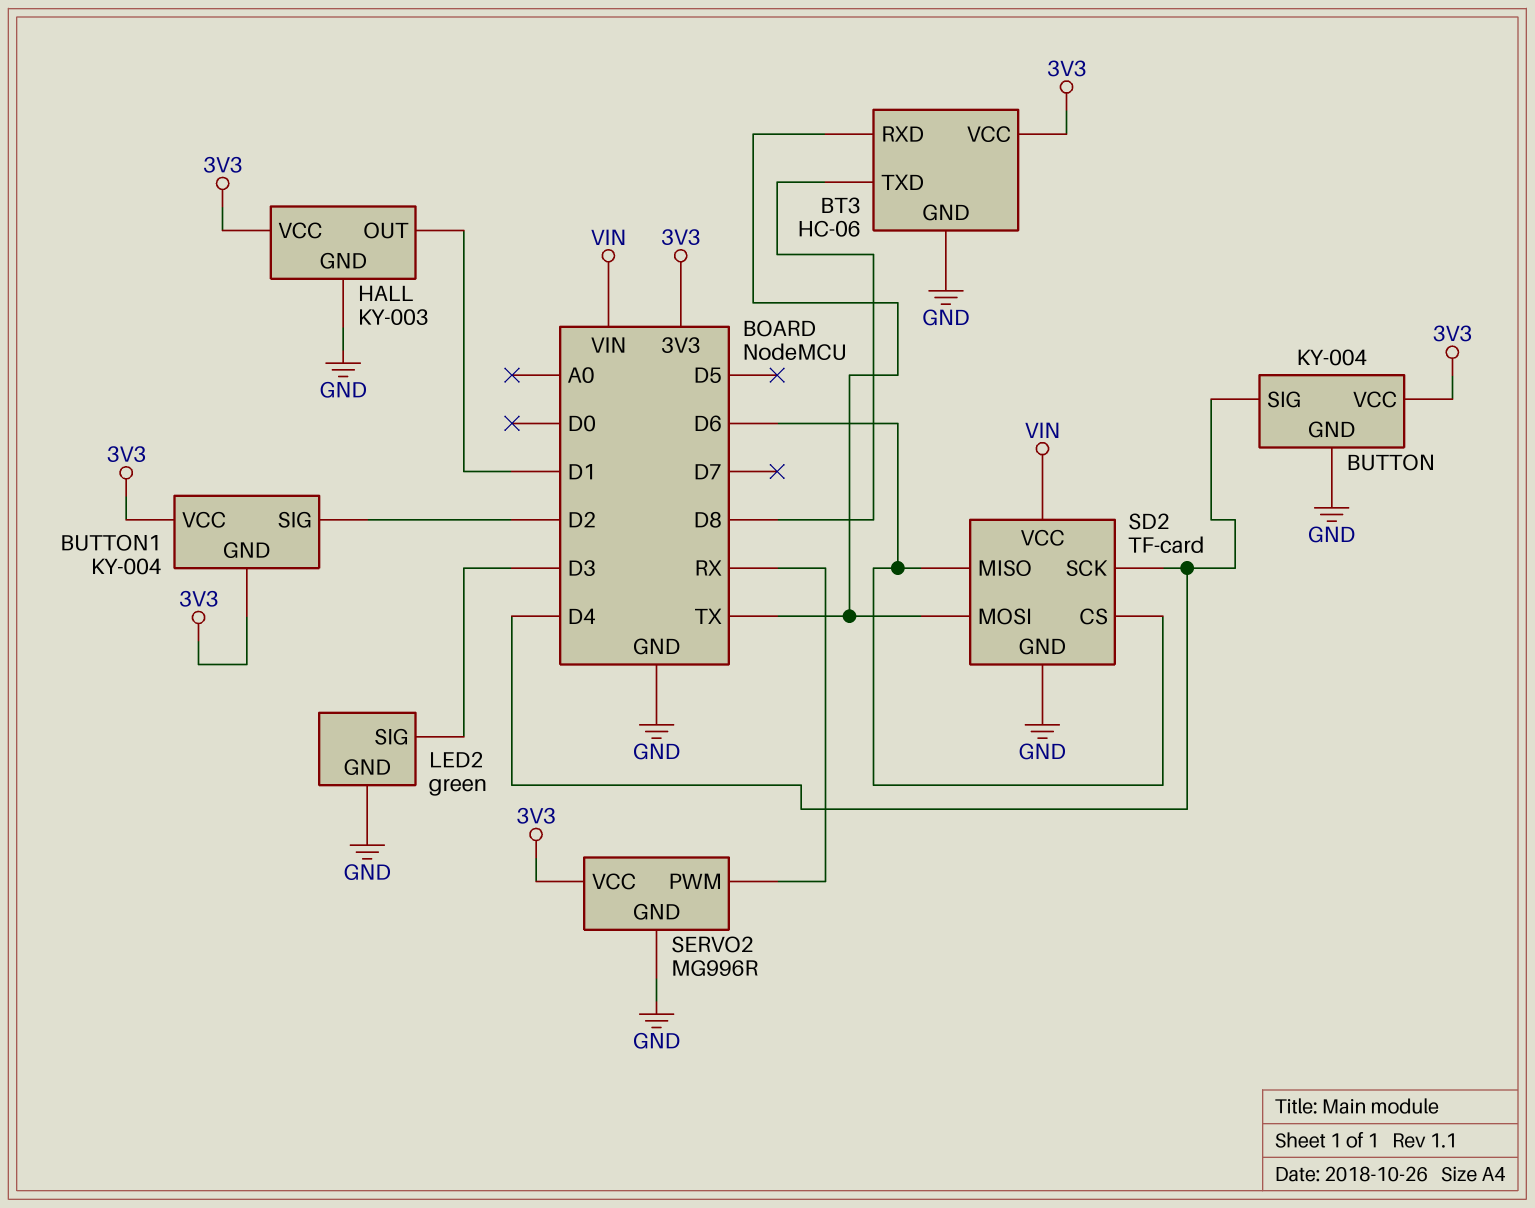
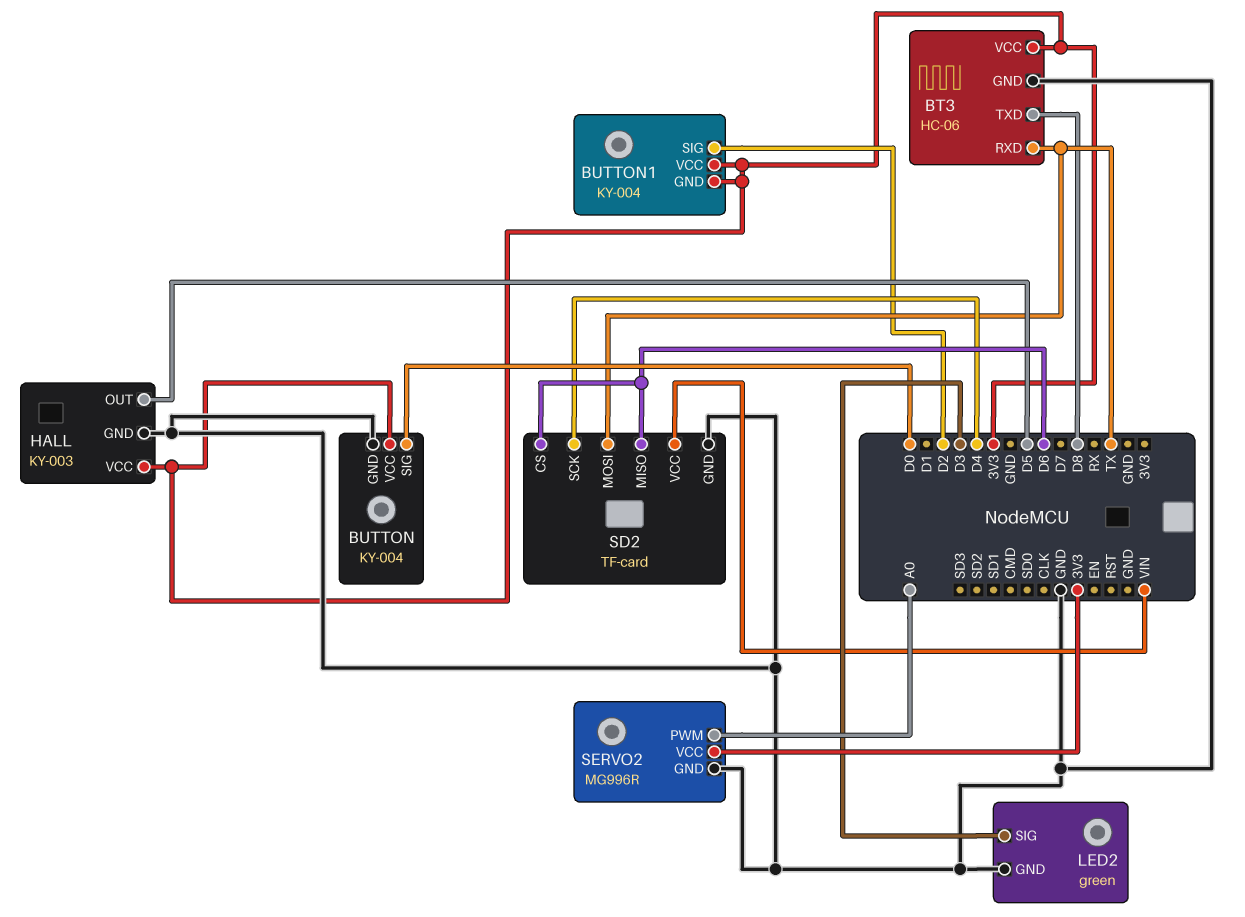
BUTTON pin SIG: D4 -> D0
HALL pin OUT: D1 -> D5
SERVO2 pin PWM: RX -> A0

